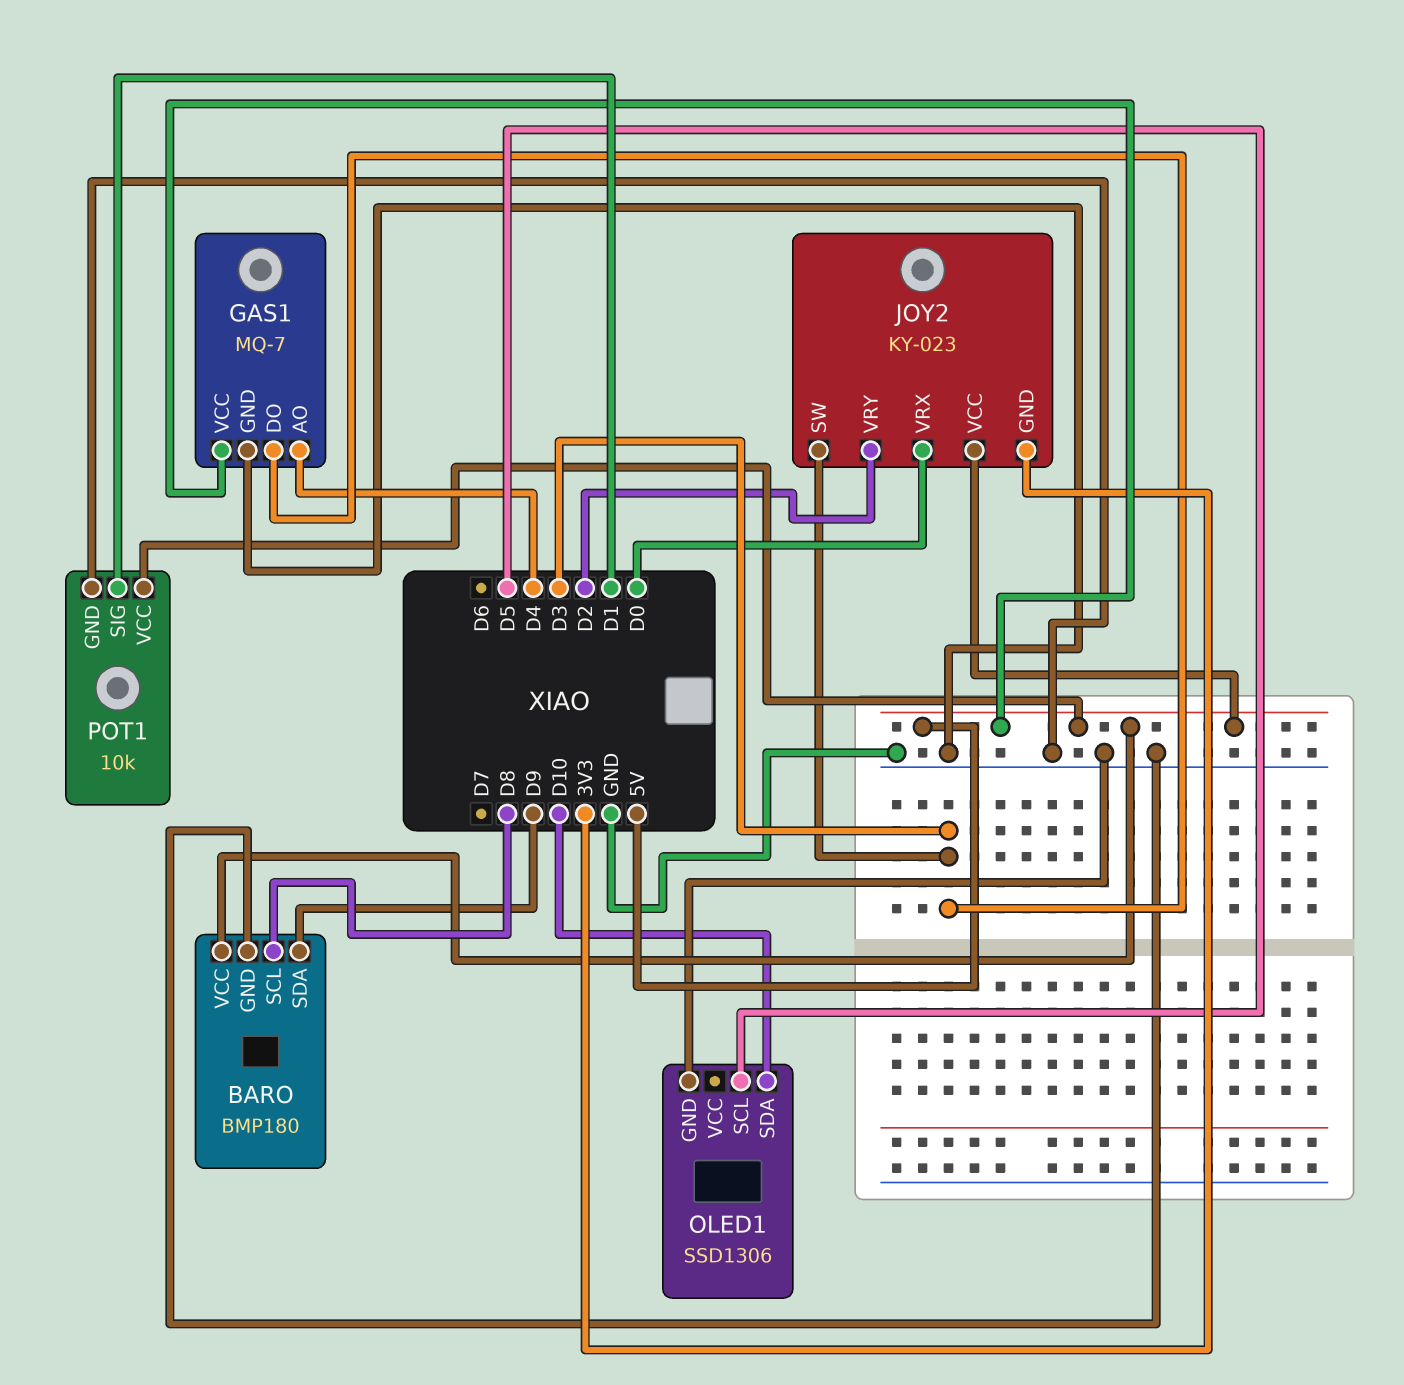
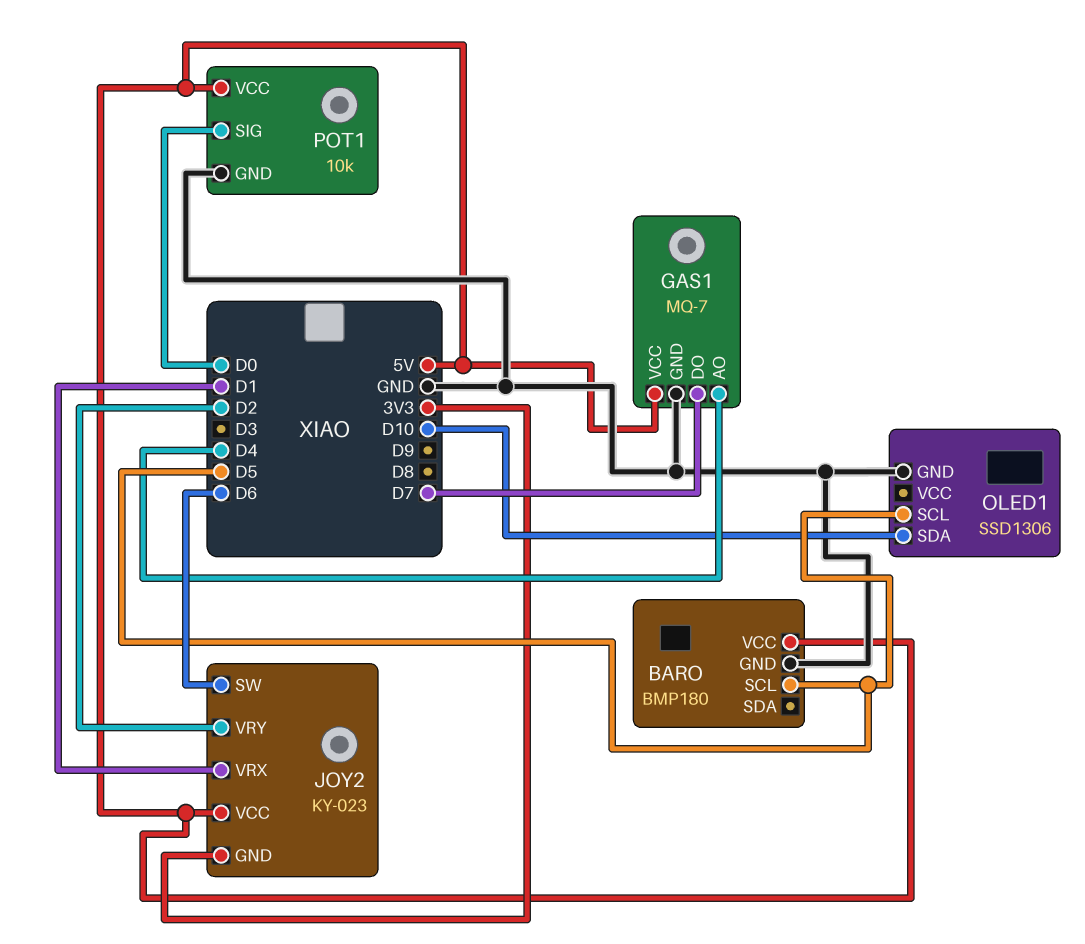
BARO pin SCL: D8 -> D5
BARO pin SDA: D9 -> none
GAS1 pin DO: D3 -> D7
JOY2 pin SW: D3 -> D6
JOY2 pin VRX: D0 -> D1
POT1 pin SIG: D1 -> D0

